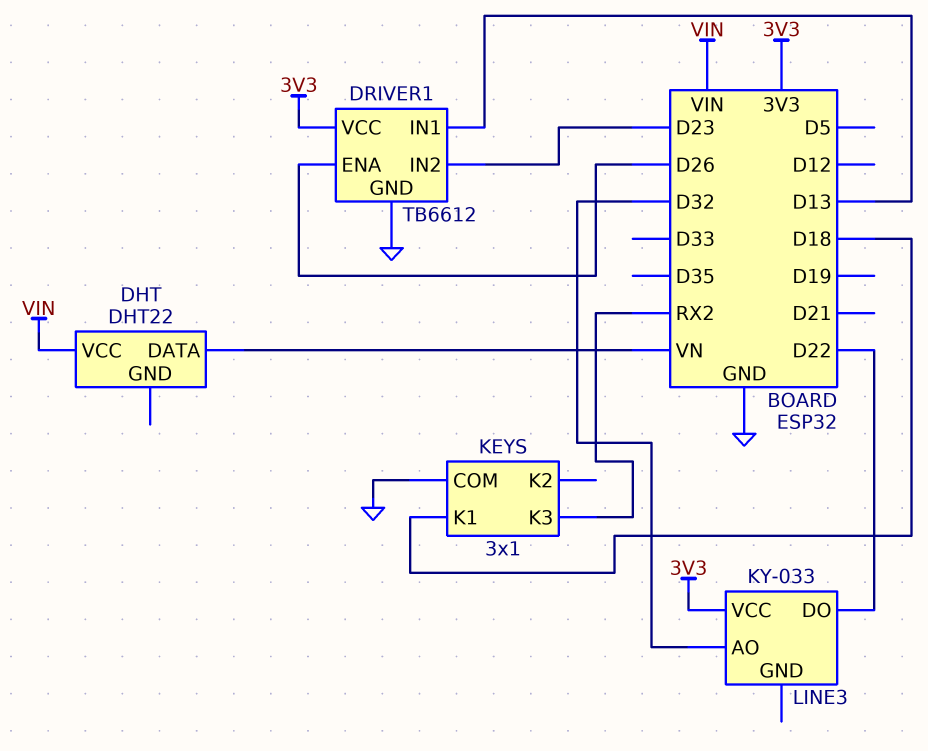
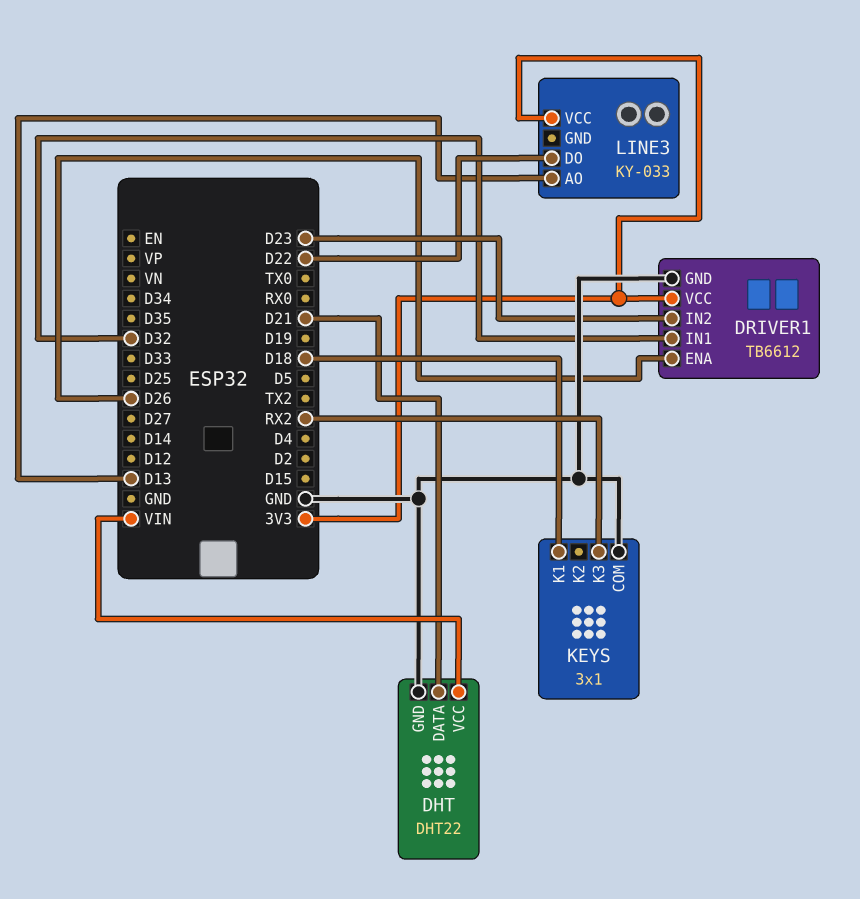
DHT pin DATA: VN -> D21
DHT pin GND: none -> GND
DRIVER1 pin IN1: D13 -> D32
LINE3 pin AO: D32 -> D13

